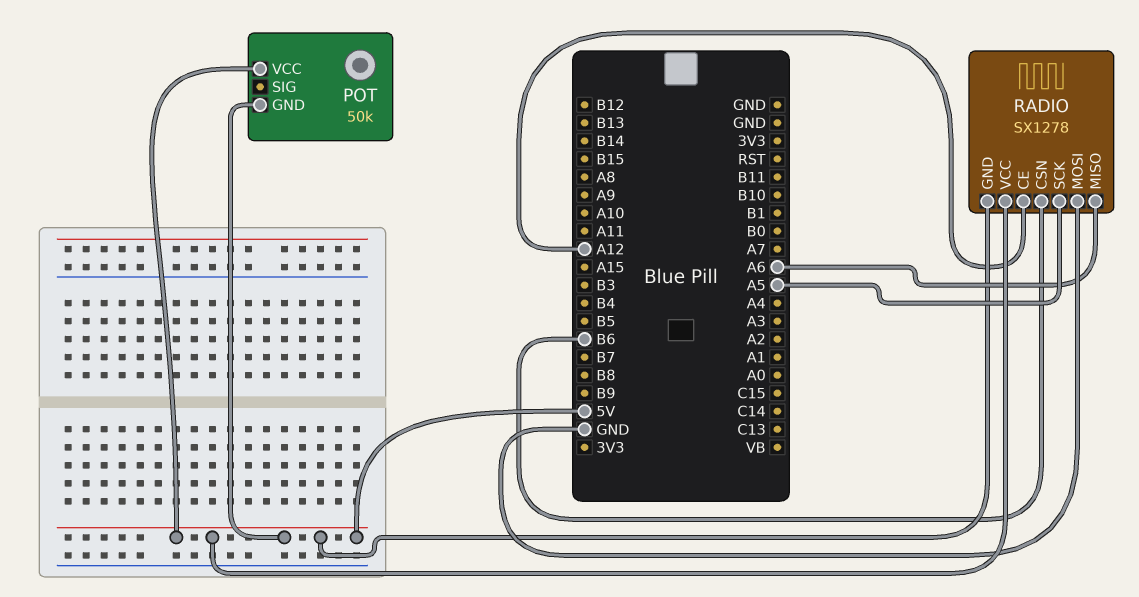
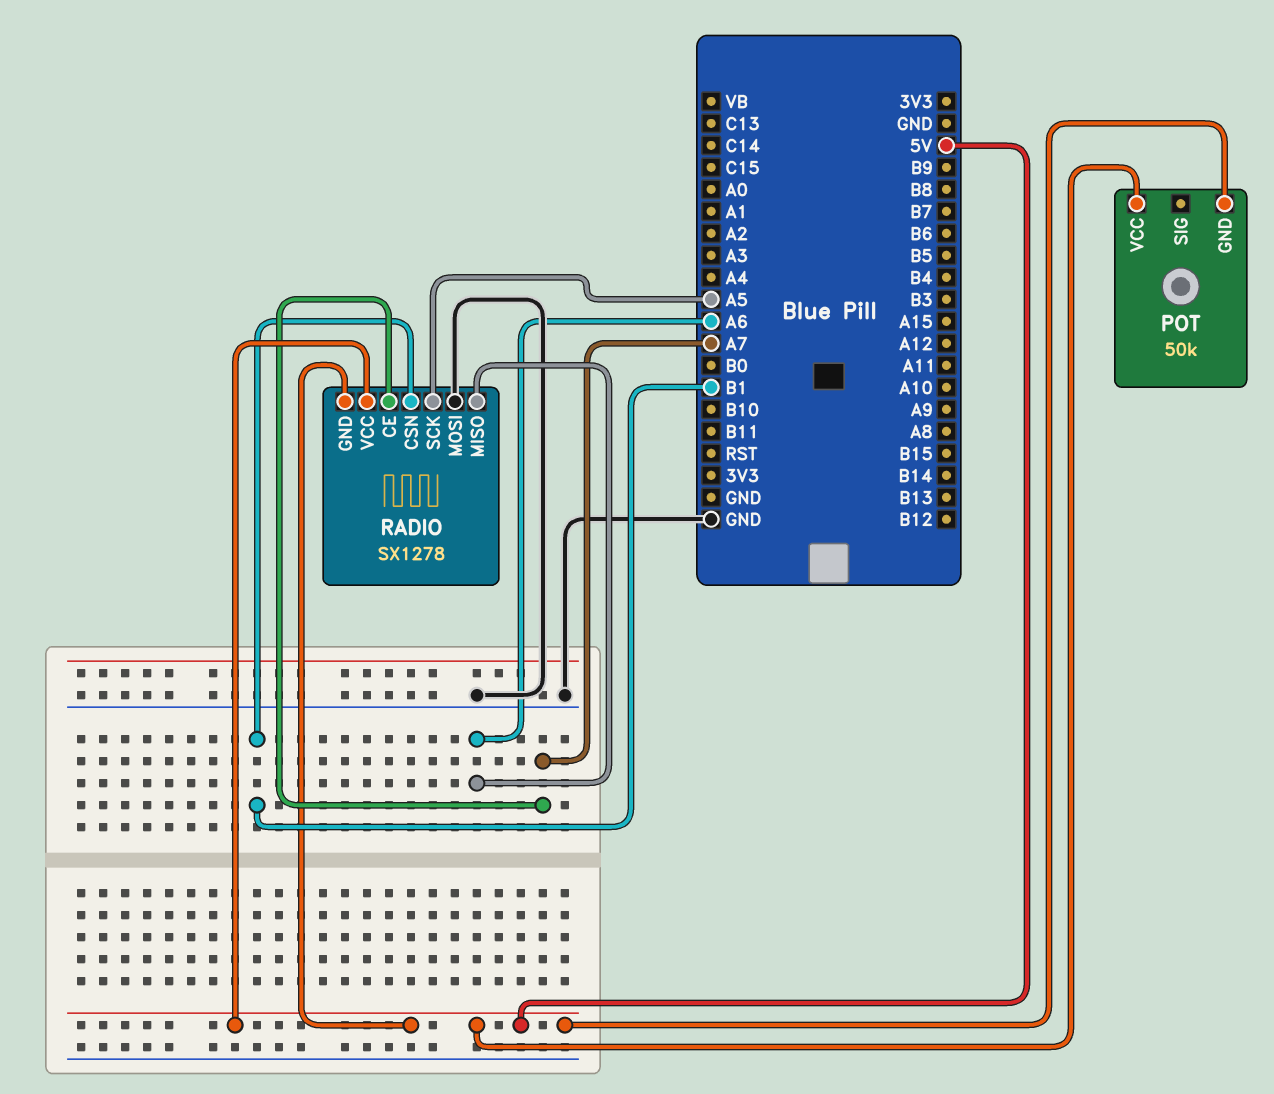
RADIO pin CE: A12 -> A7
RADIO pin CSN: B6 -> B1

